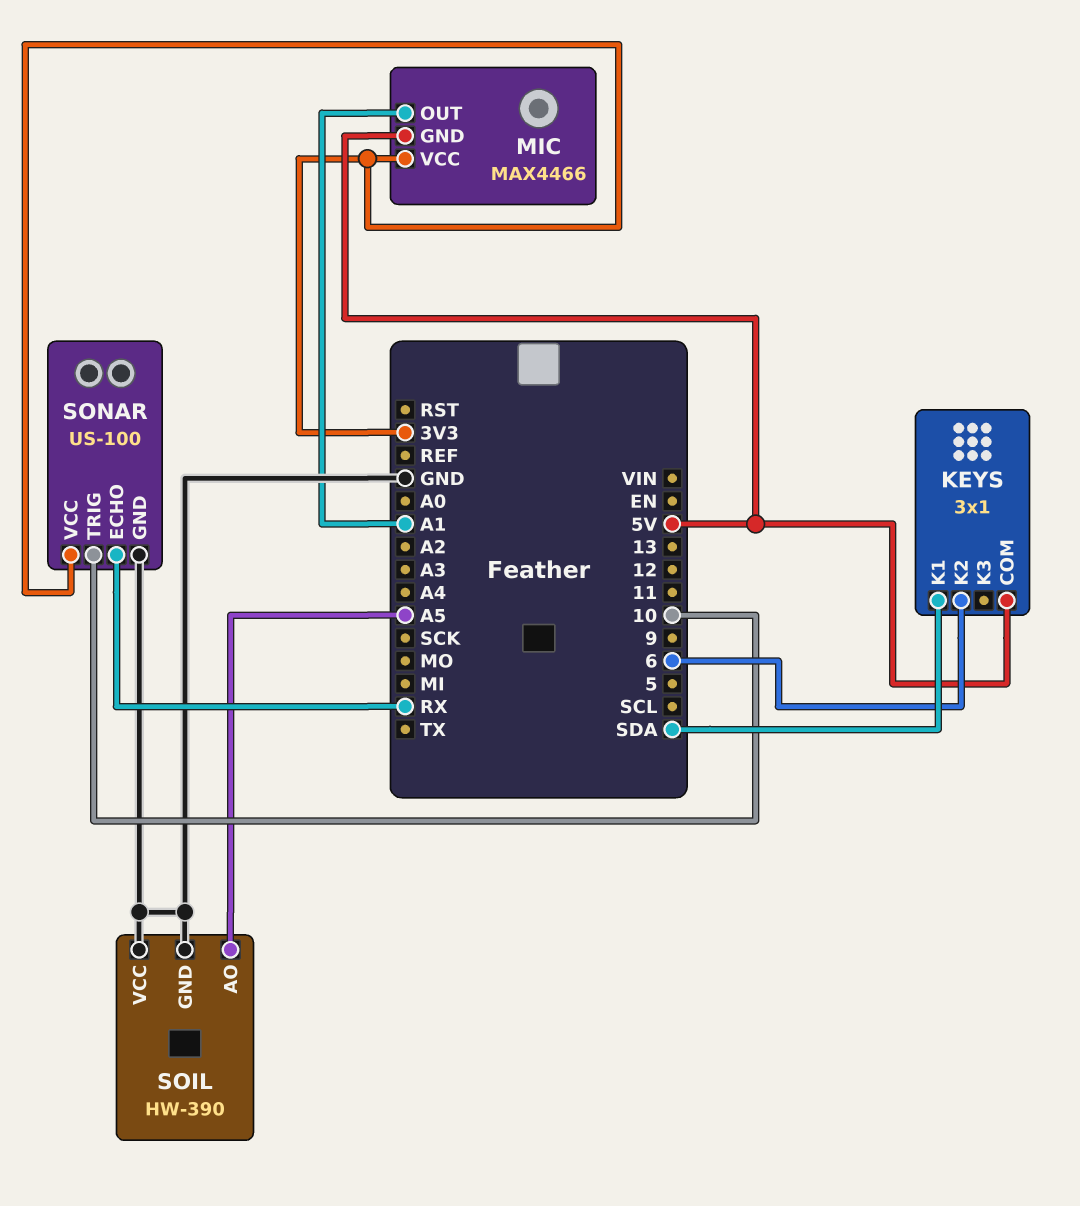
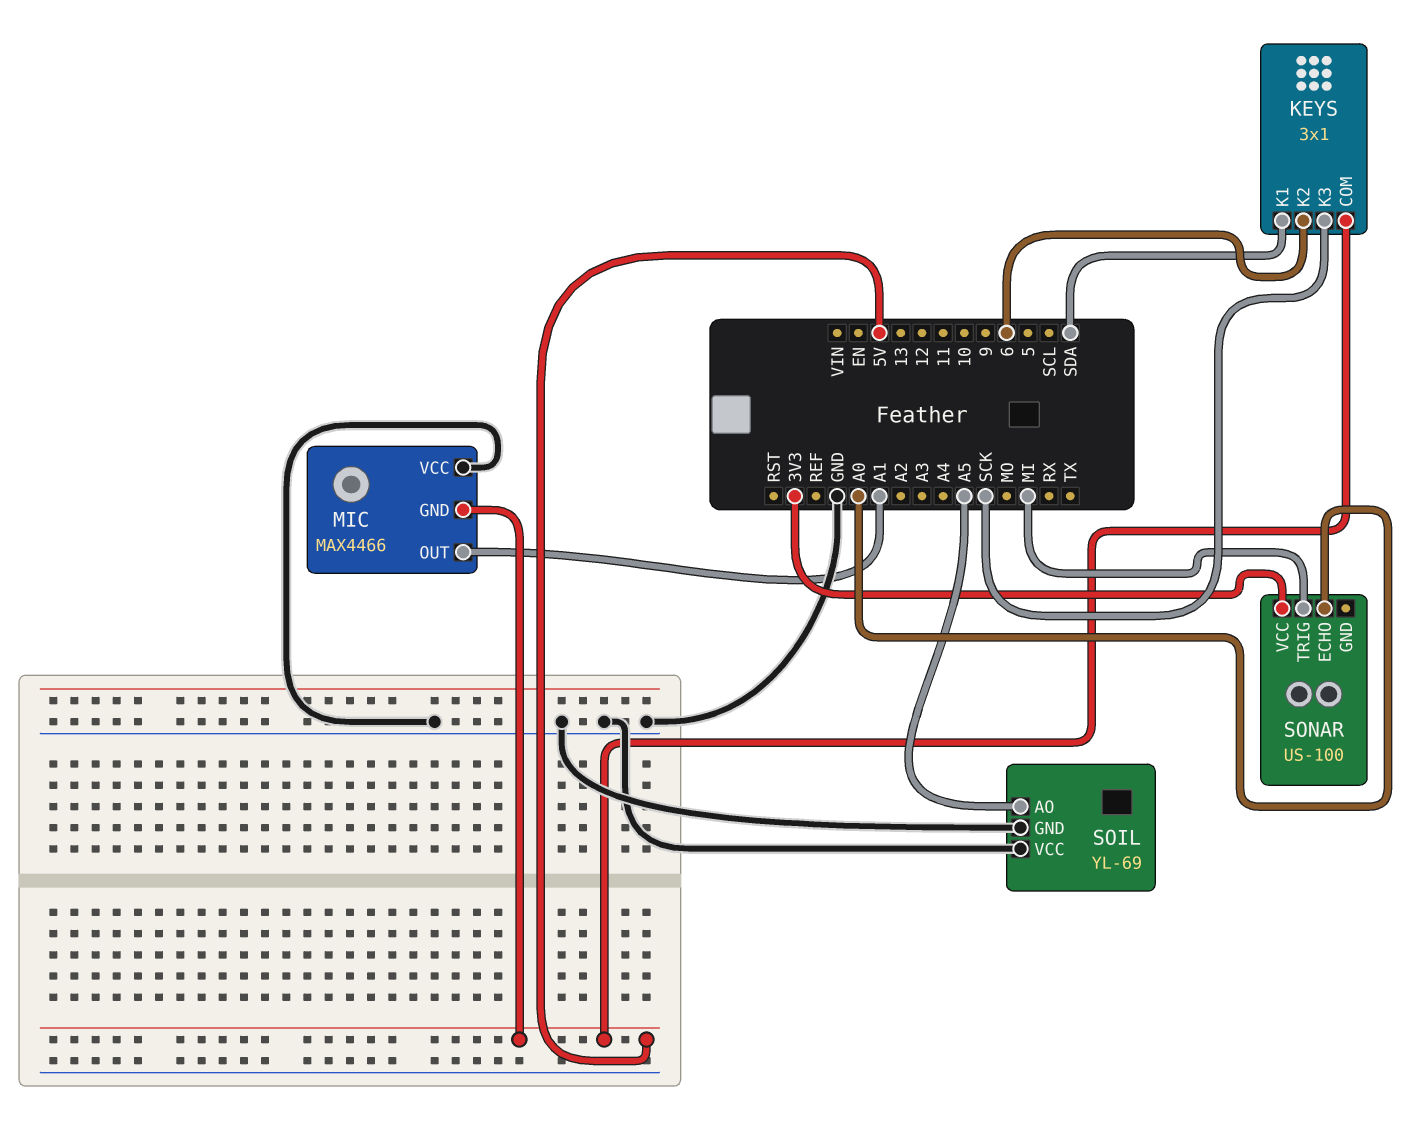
KEYS pin K3: none -> SCK
MIC pin VCC: 3V3 -> GND
SOIL: HW-390 -> YL-69
SONAR pin ECHO: RX -> A0
SONAR pin GND: GND -> none
SONAR pin TRIG: 10 -> MI

